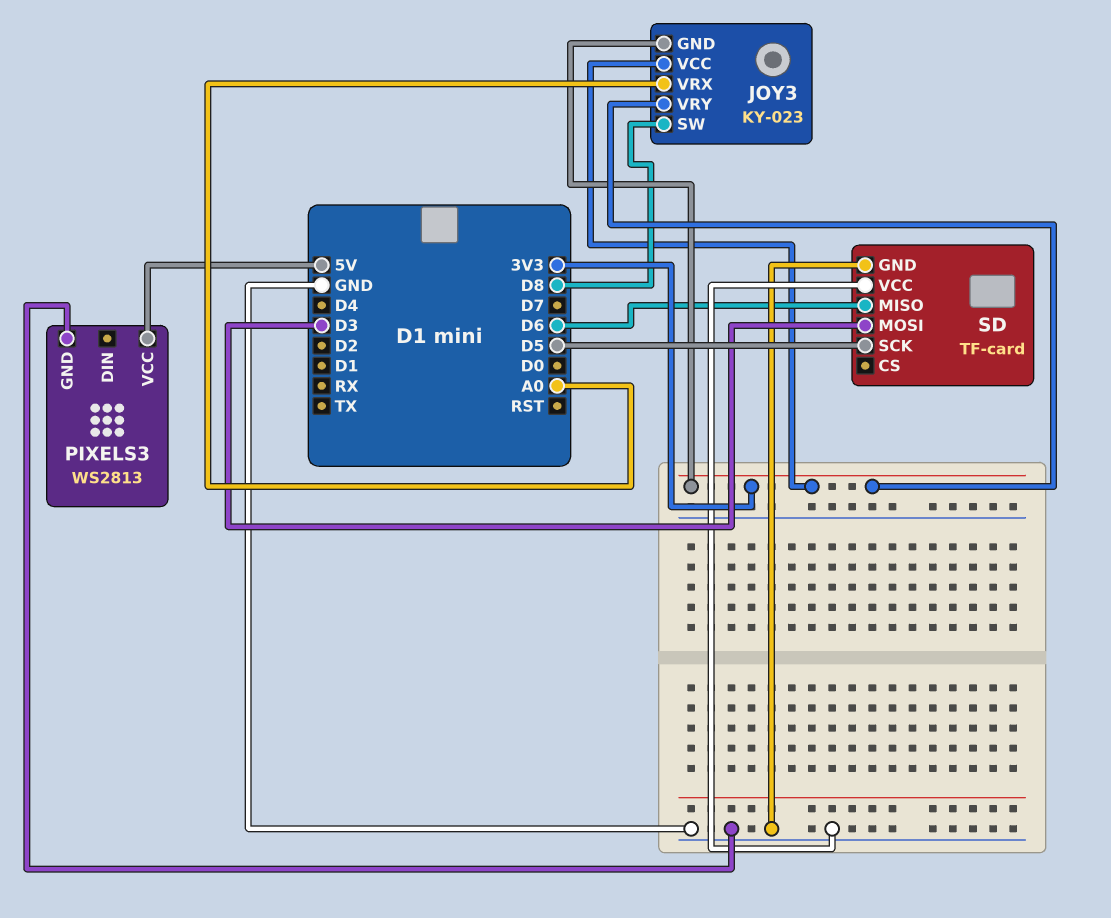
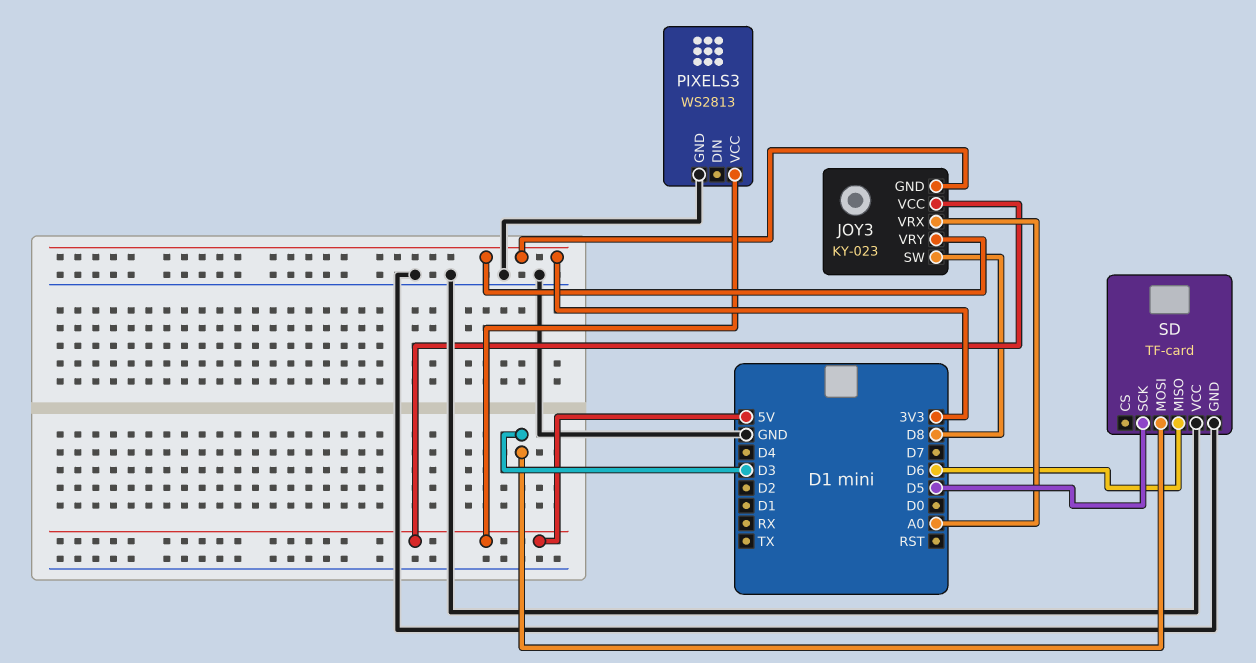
JOY3 pin VCC: 3V3 -> 5V

